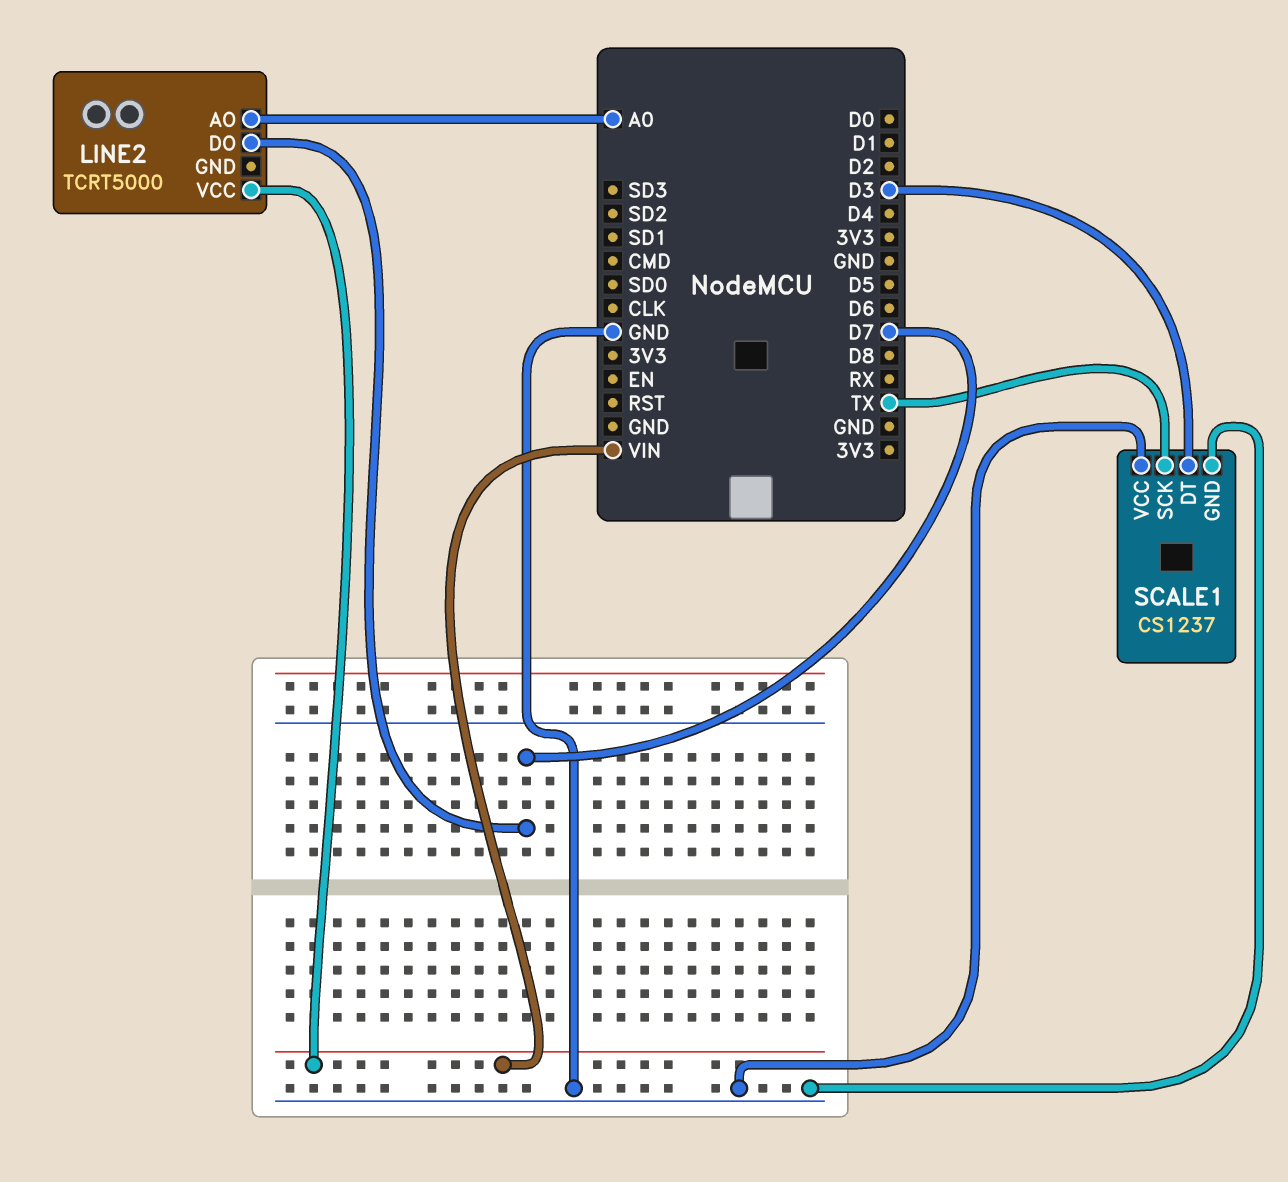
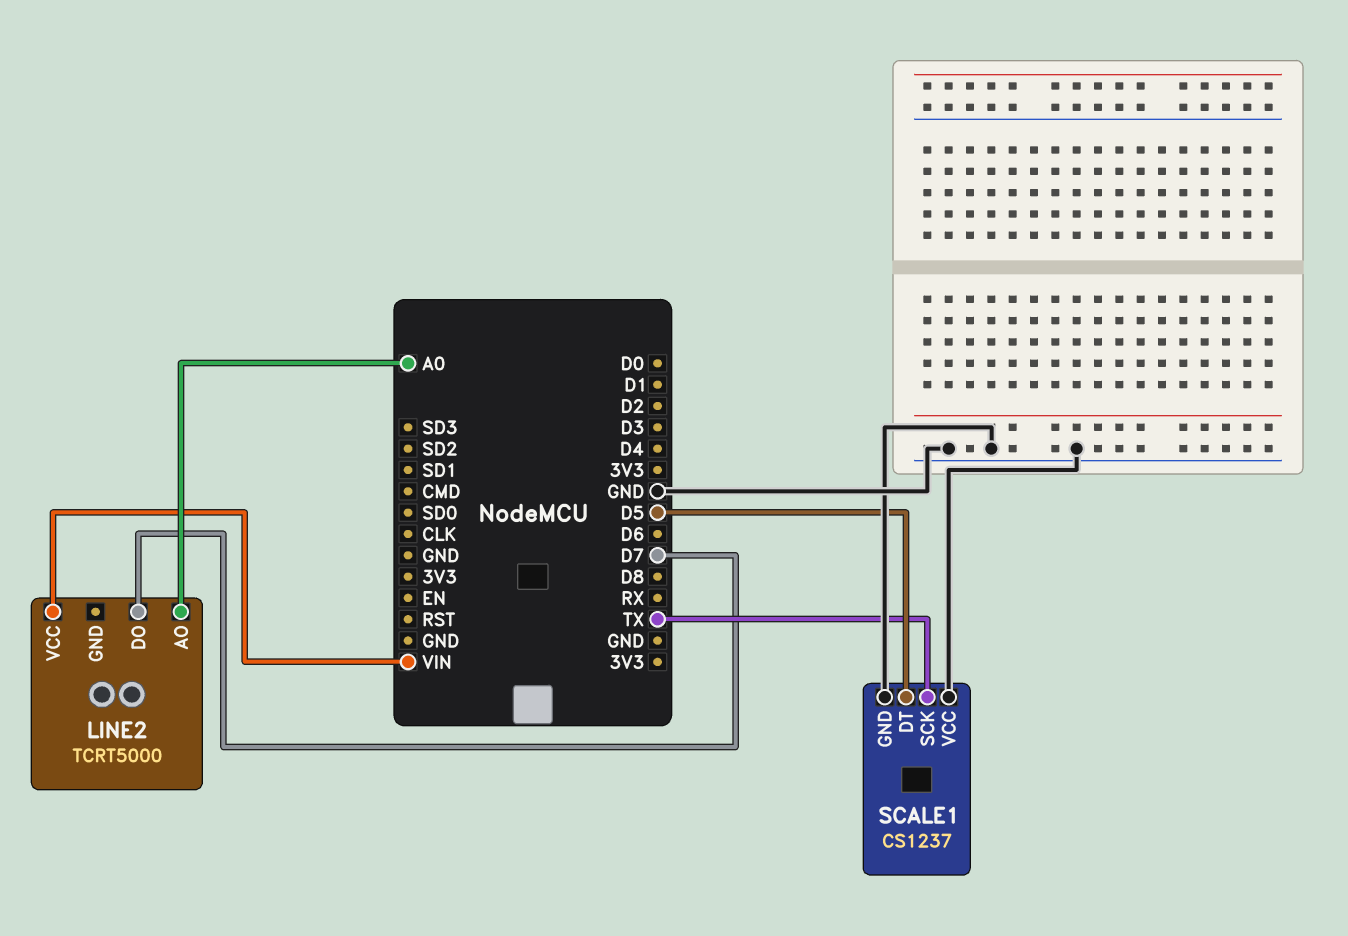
SCALE1 pin DT: D3 -> D5

